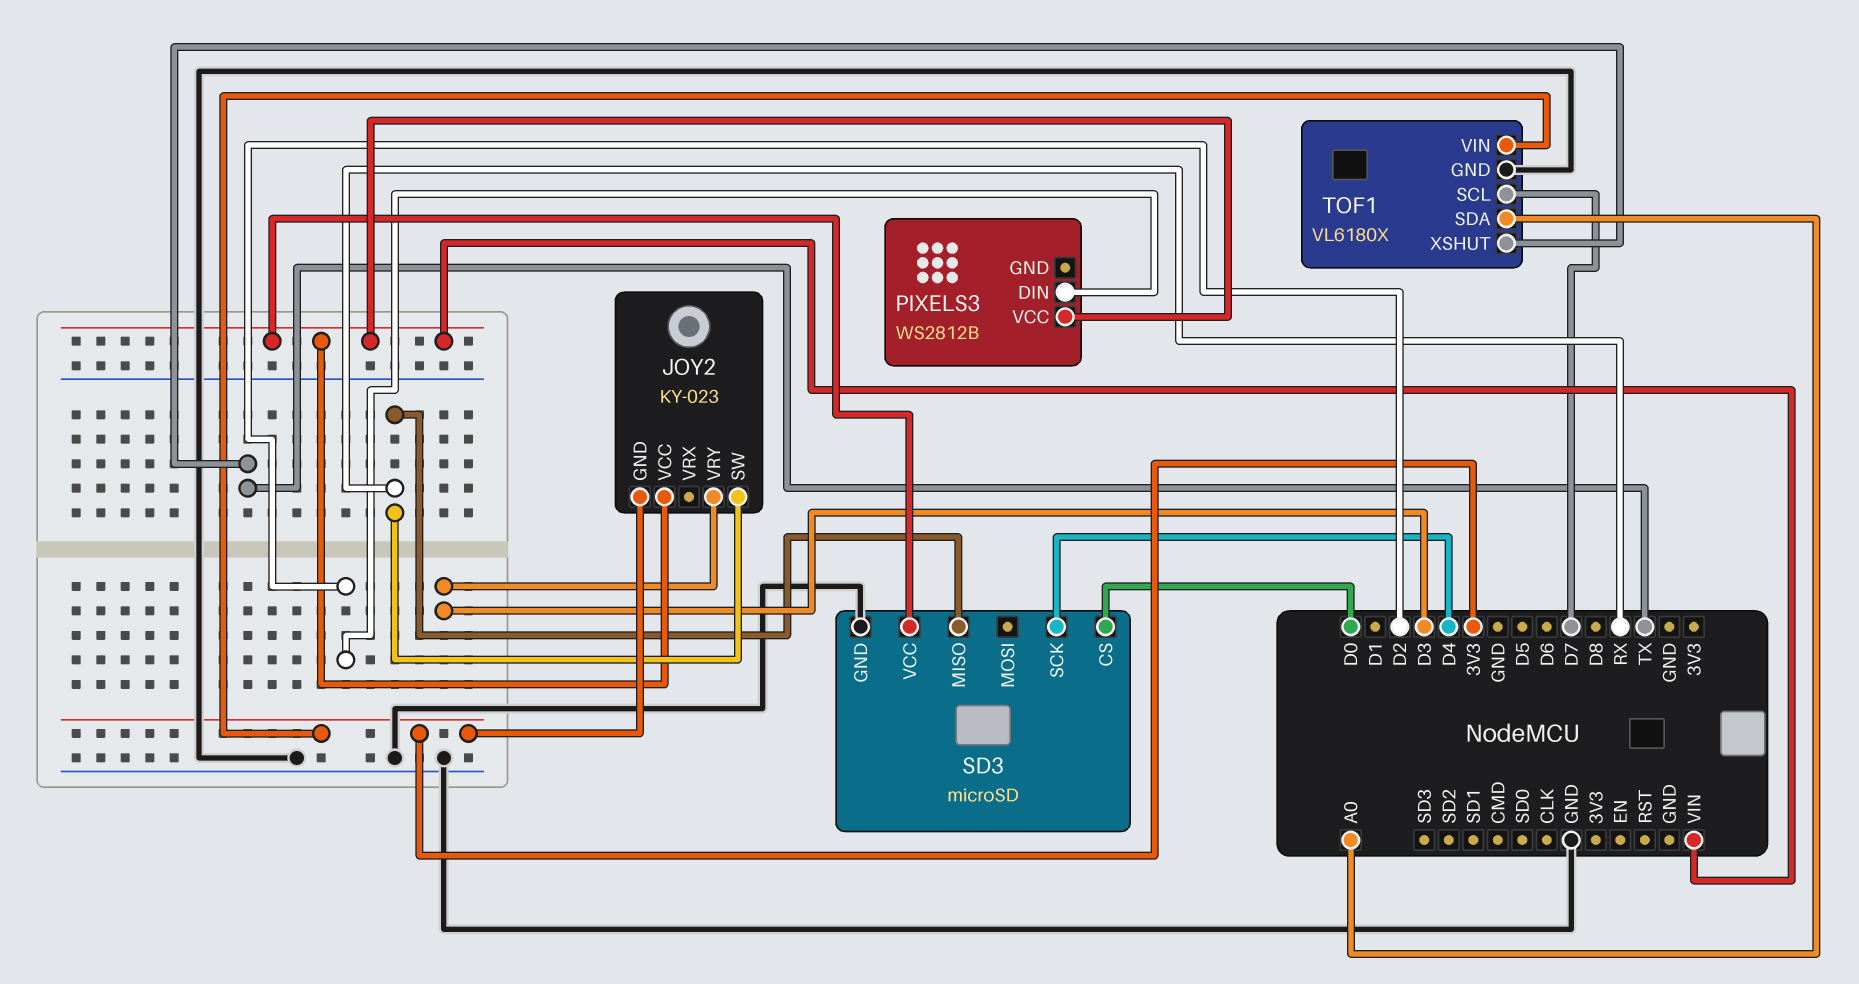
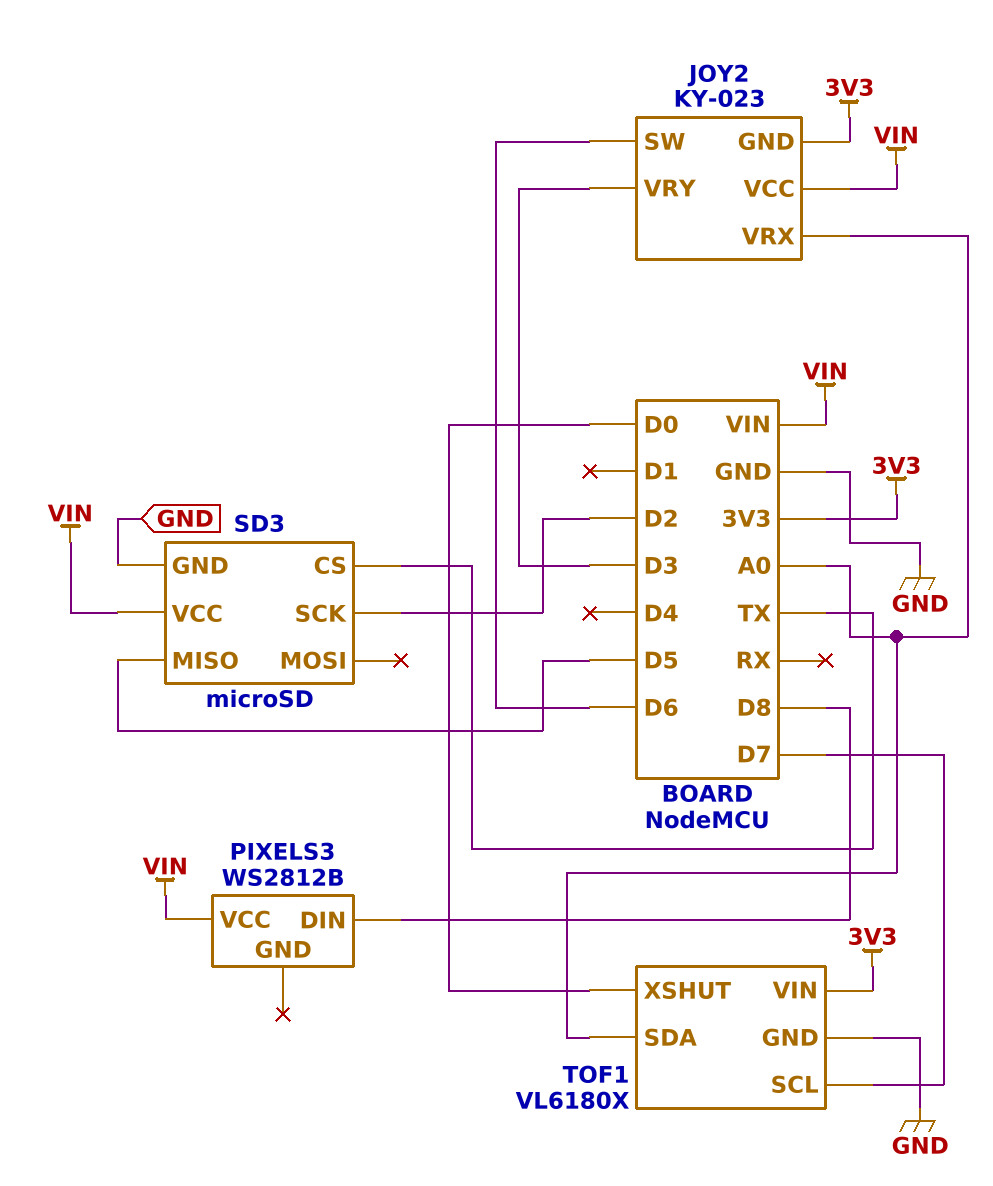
JOY2 pin SW: RX -> D6
JOY2 pin VRX: none -> A0
PIXELS3 pin DIN: D2 -> D8
SD3 pin CS: D0 -> TX
SD3 pin MISO: RX -> D5
SD3 pin SCK: D4 -> D2
TOF1 pin XSHUT: TX -> D0

